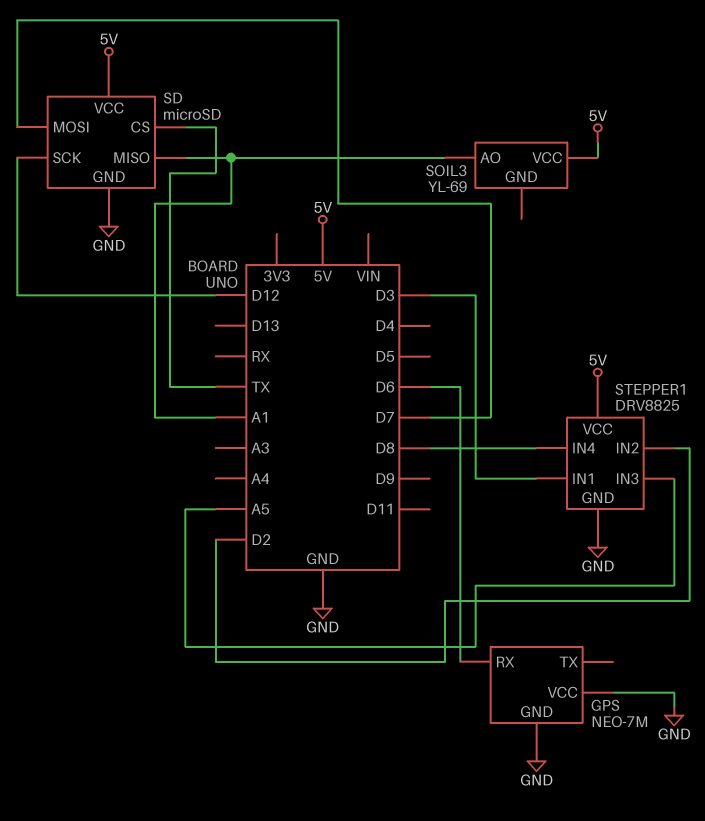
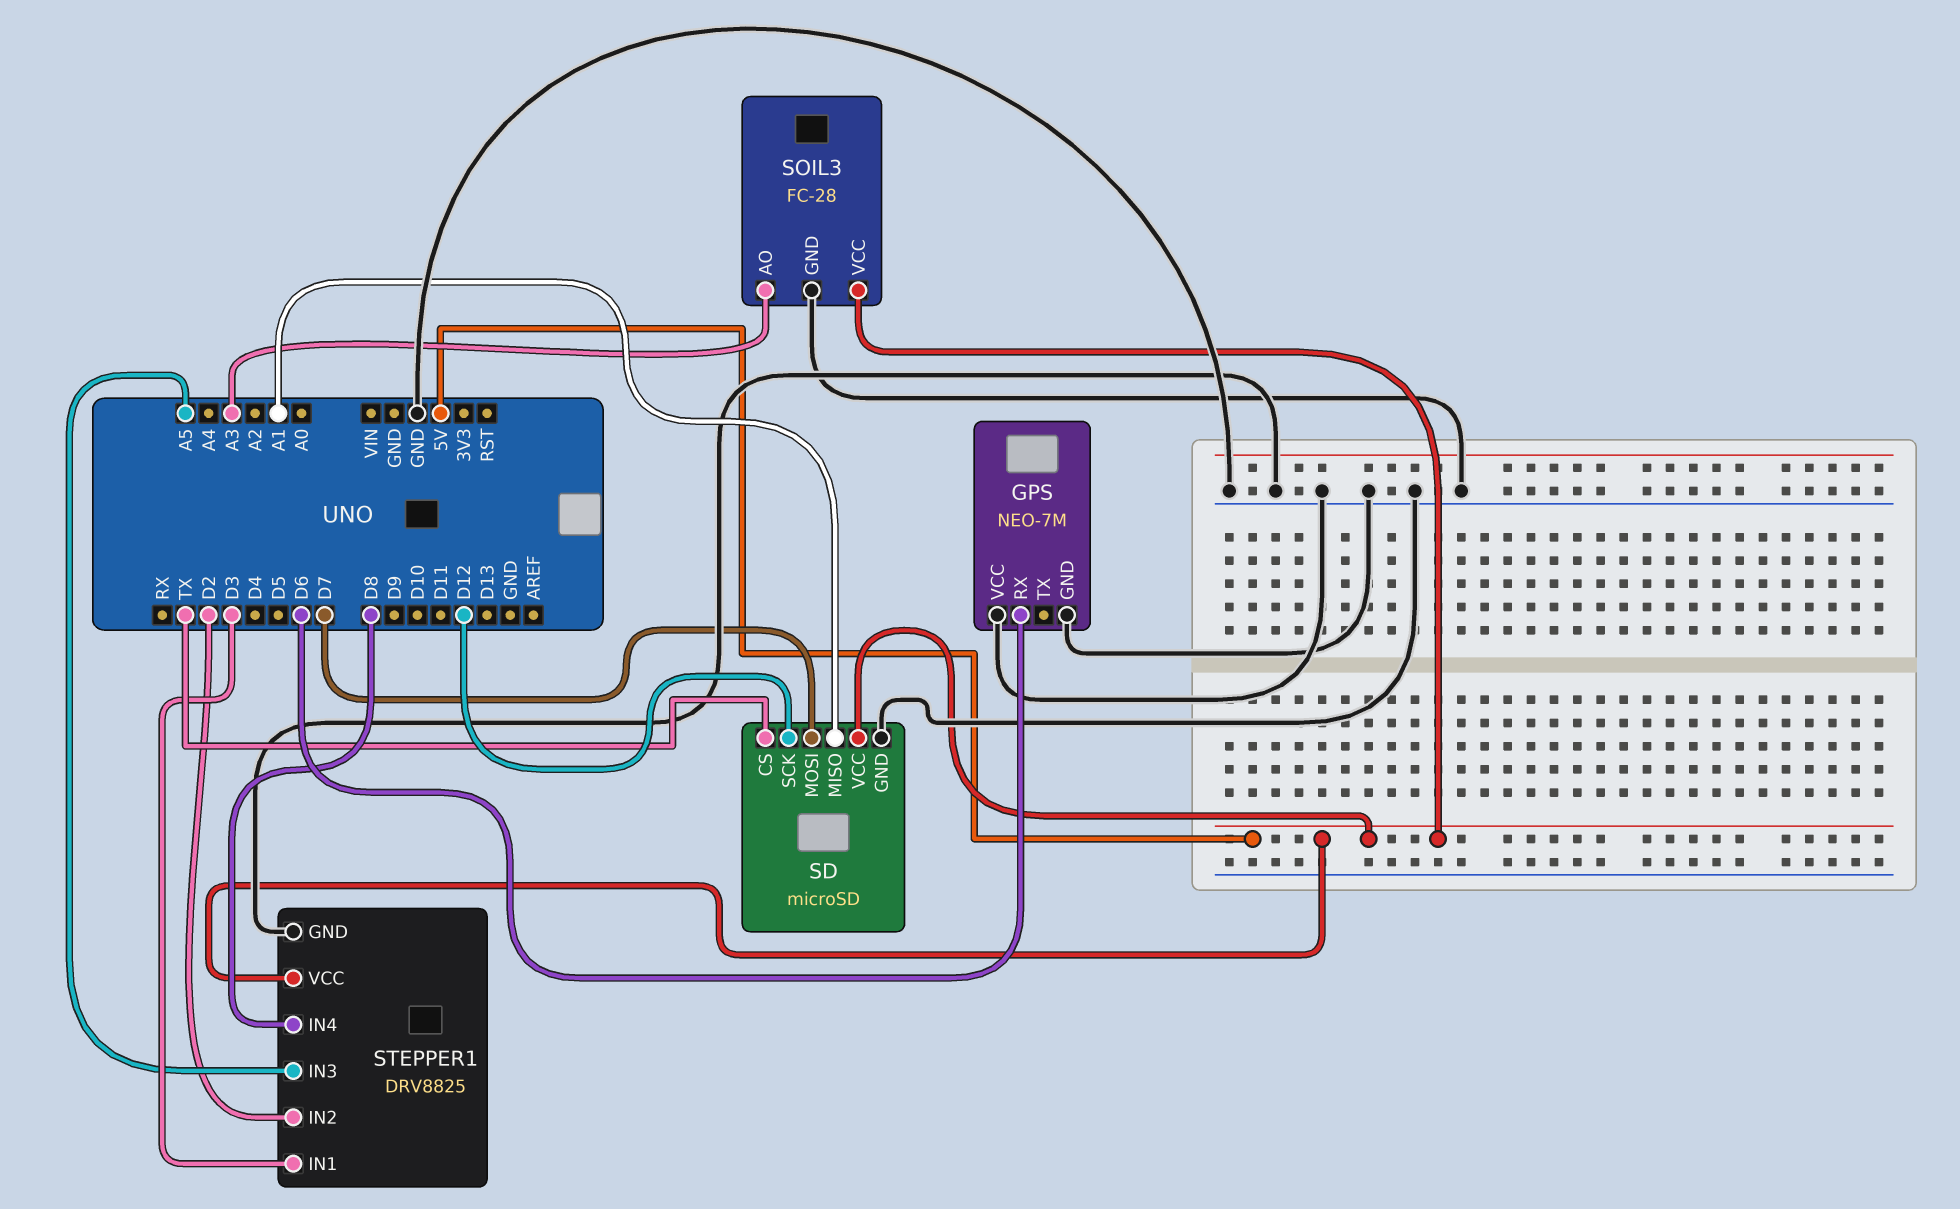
SOIL3: YL-69 -> FC-28
SOIL3 pin AO: A1 -> A3
SOIL3 pin GND: none -> GND

